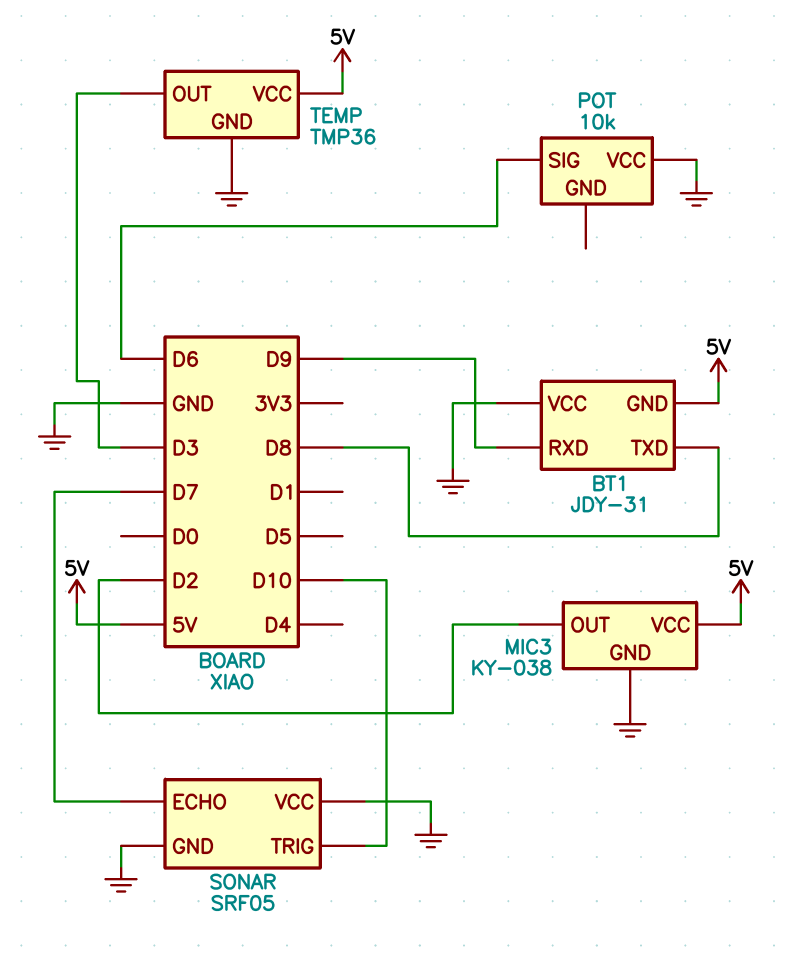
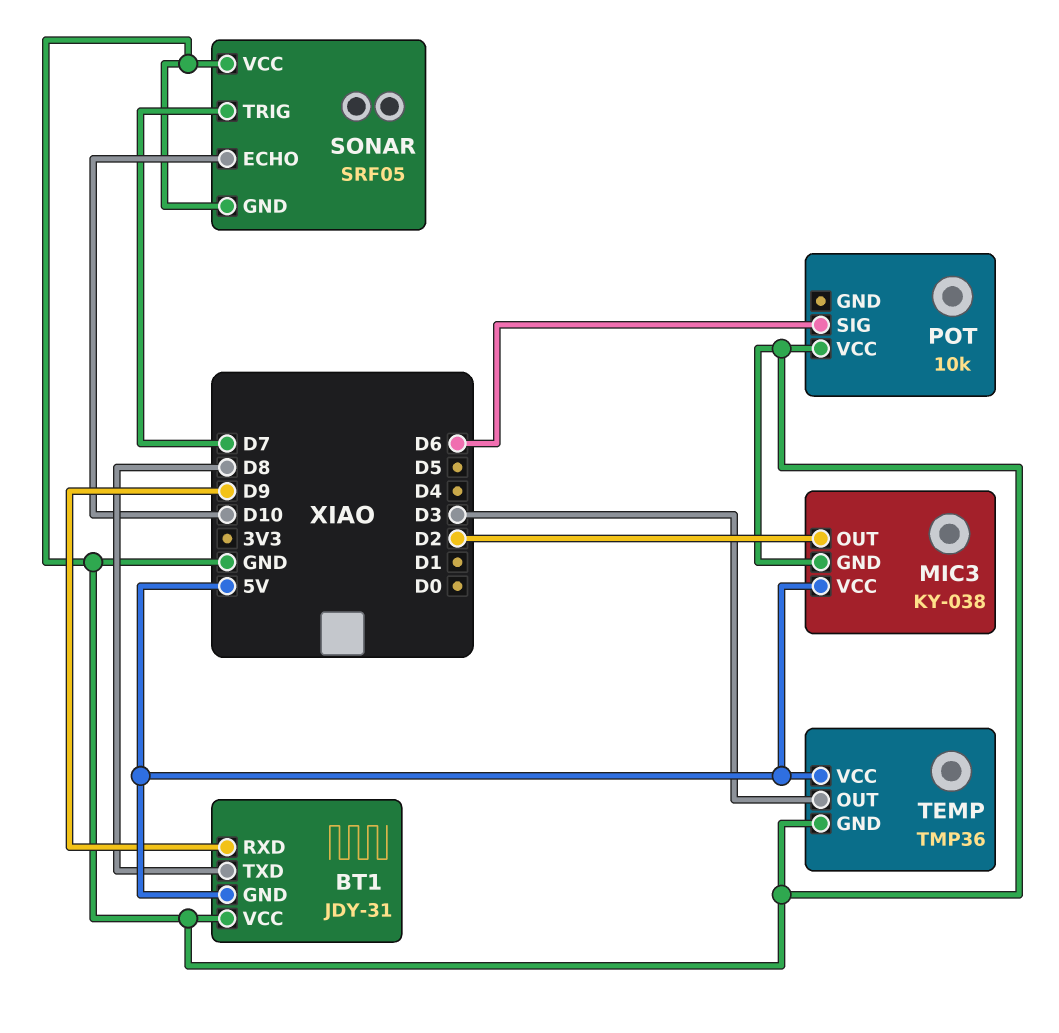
SONAR pin ECHO: D7 -> D10
SONAR pin TRIG: D10 -> D7

